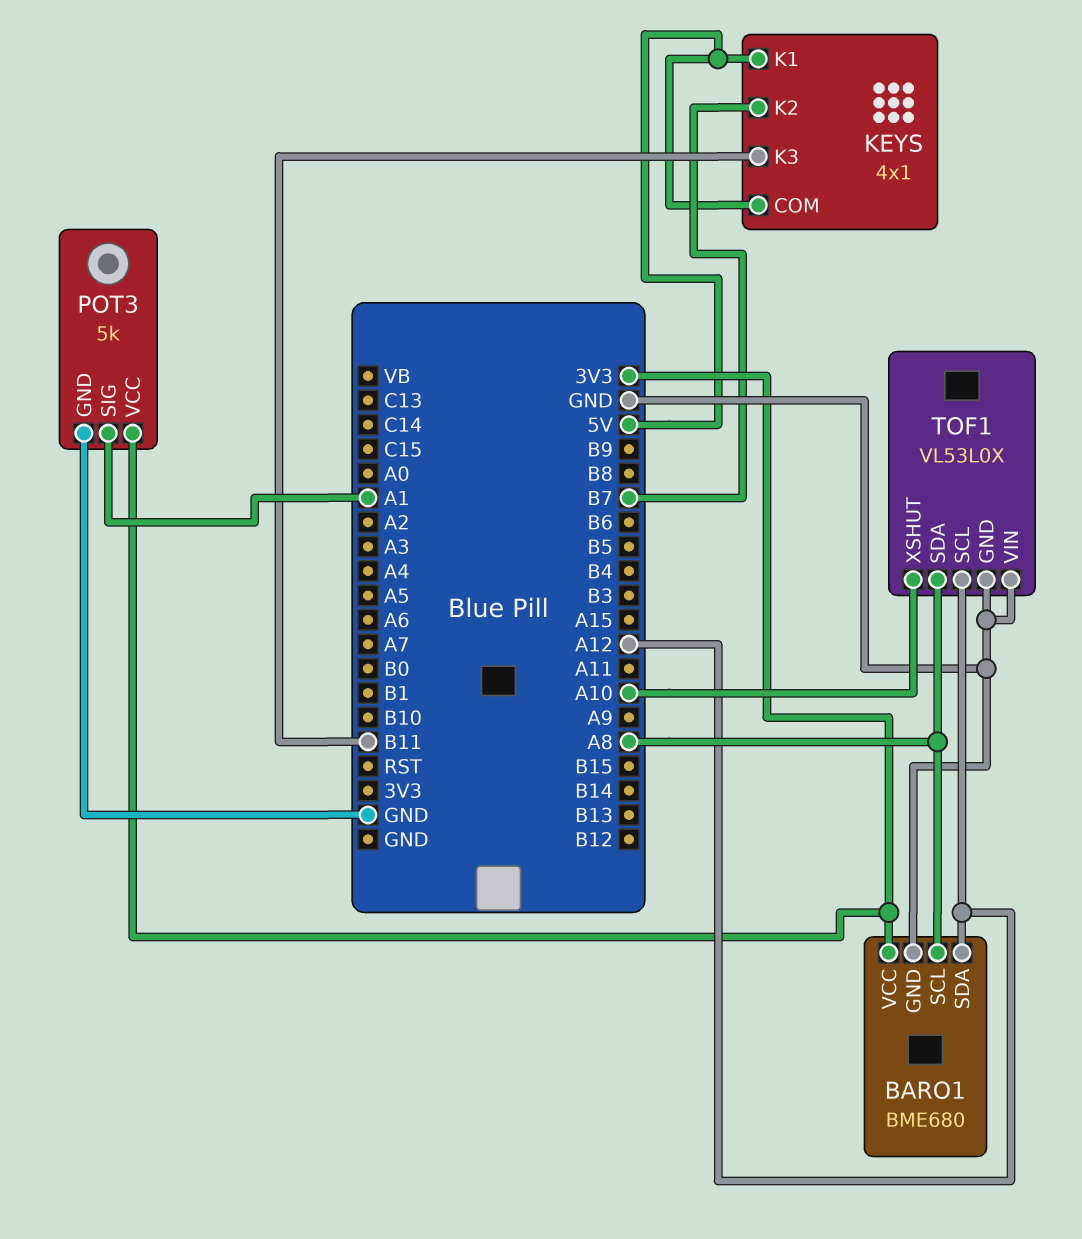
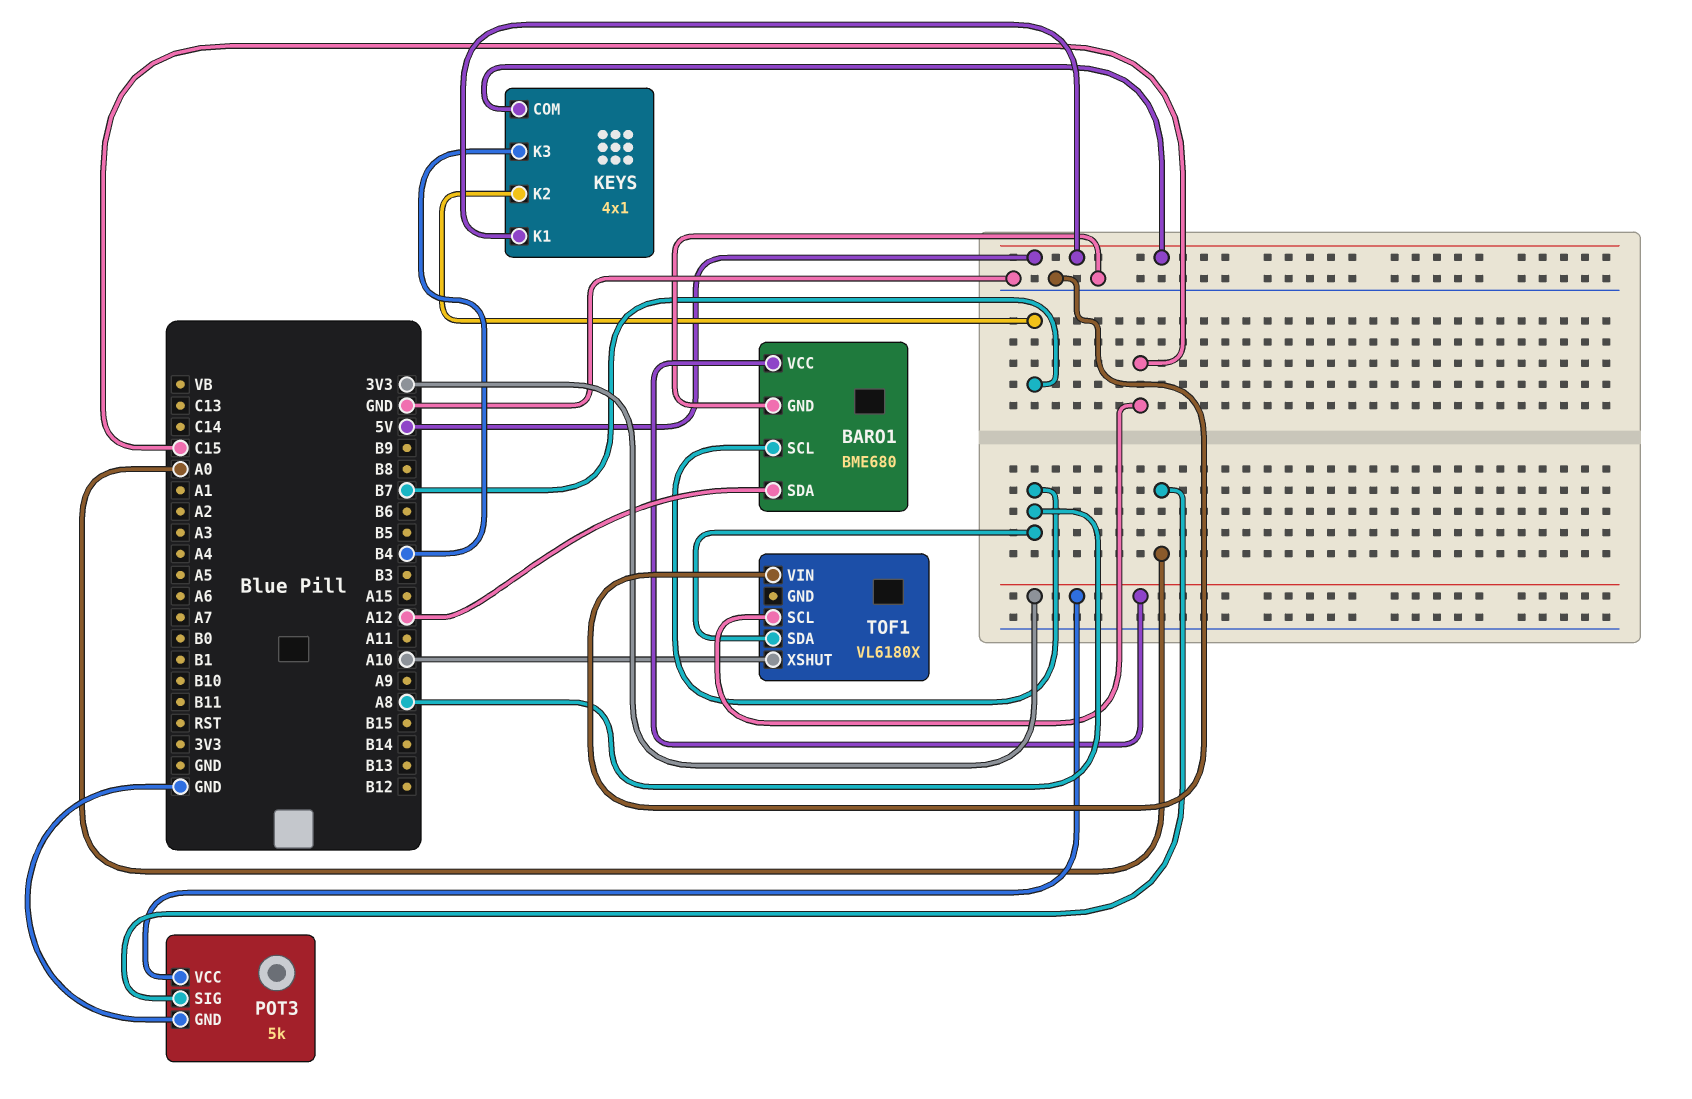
KEYS pin K3: B11 -> B4
POT3 pin SIG: A1 -> A0
TOF1: VL53L0X -> VL6180X
TOF1 pin GND: GND -> none
TOF1 pin SCL: A12 -> C15

